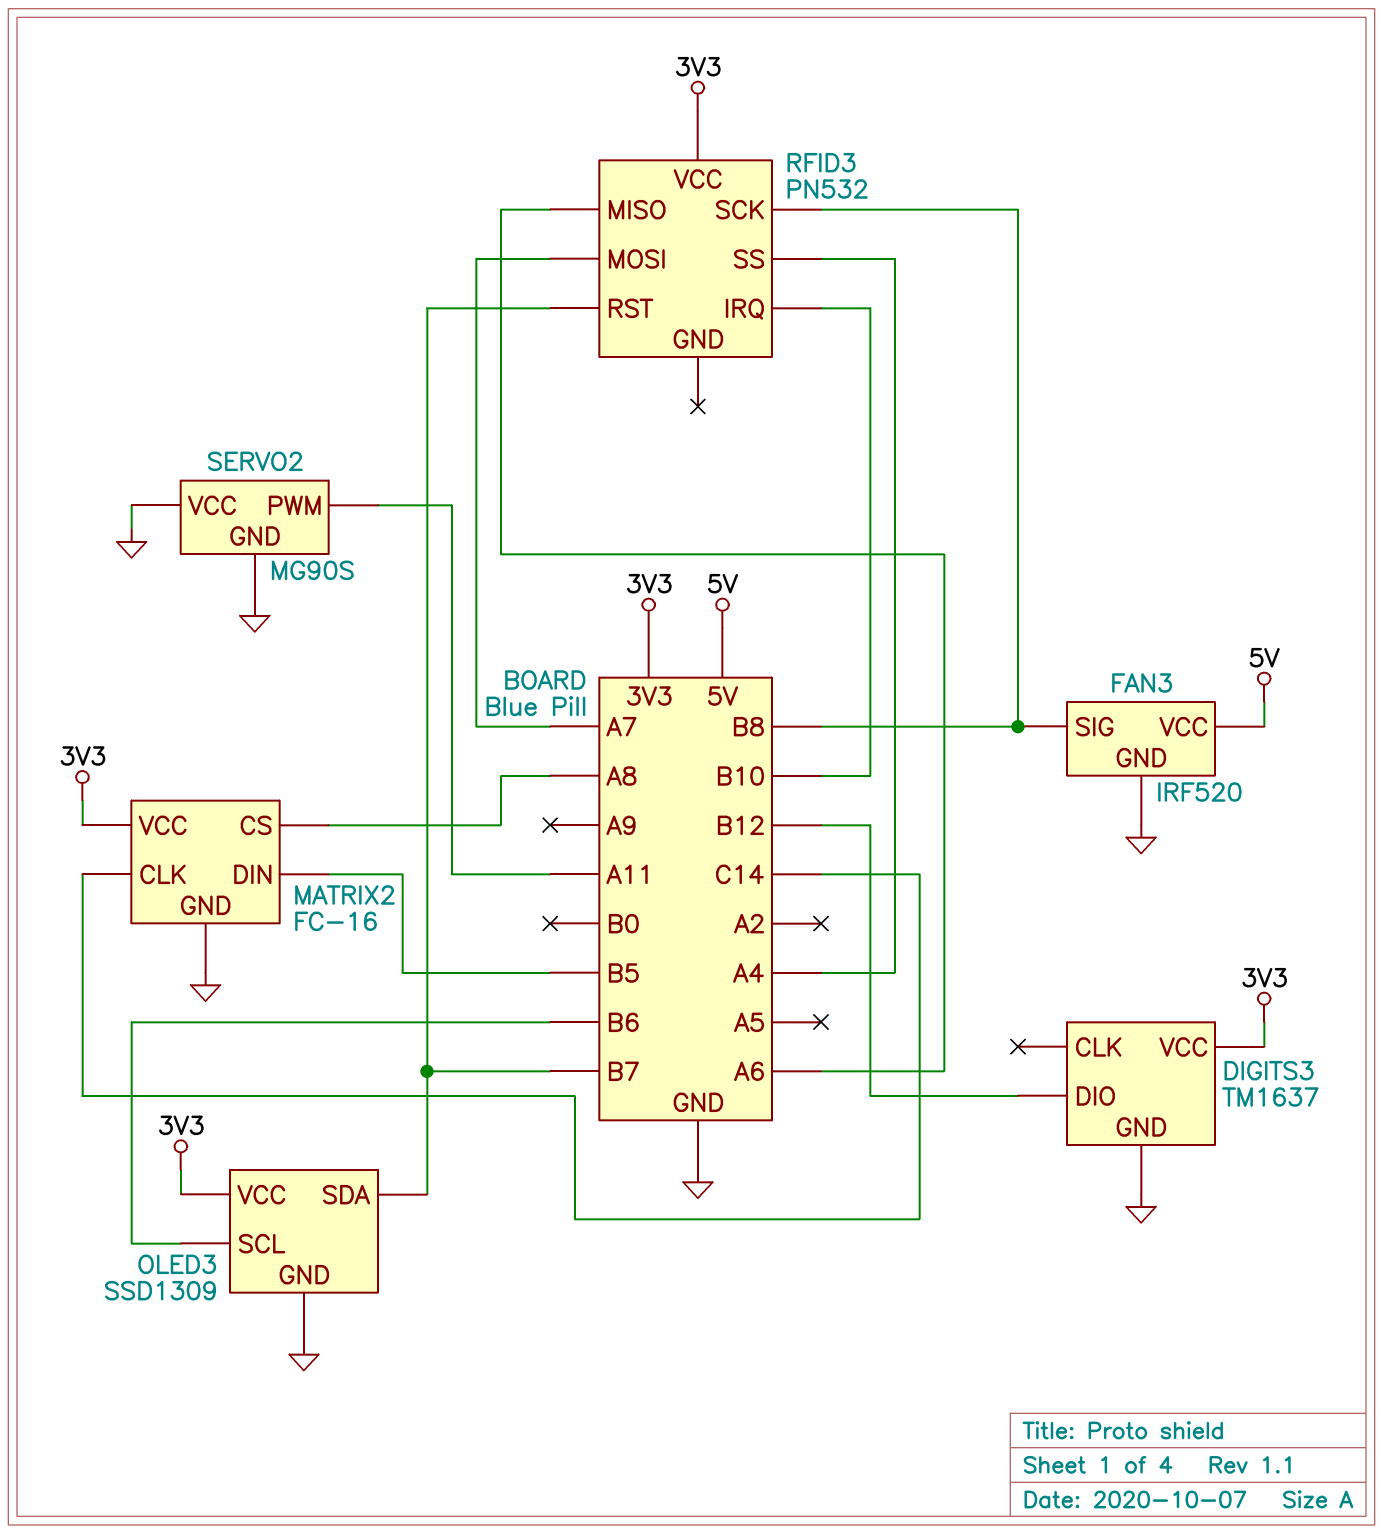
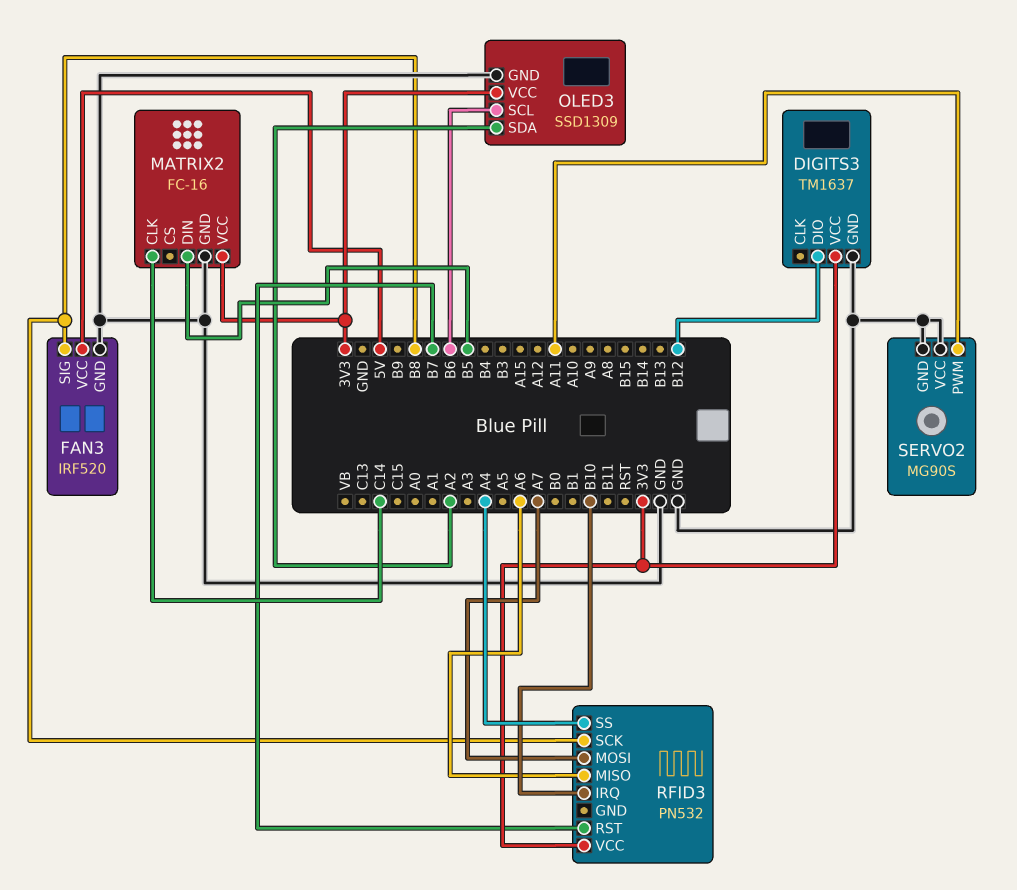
MATRIX2 pin CS: A8 -> none
OLED3 pin SDA: B7 -> A2

